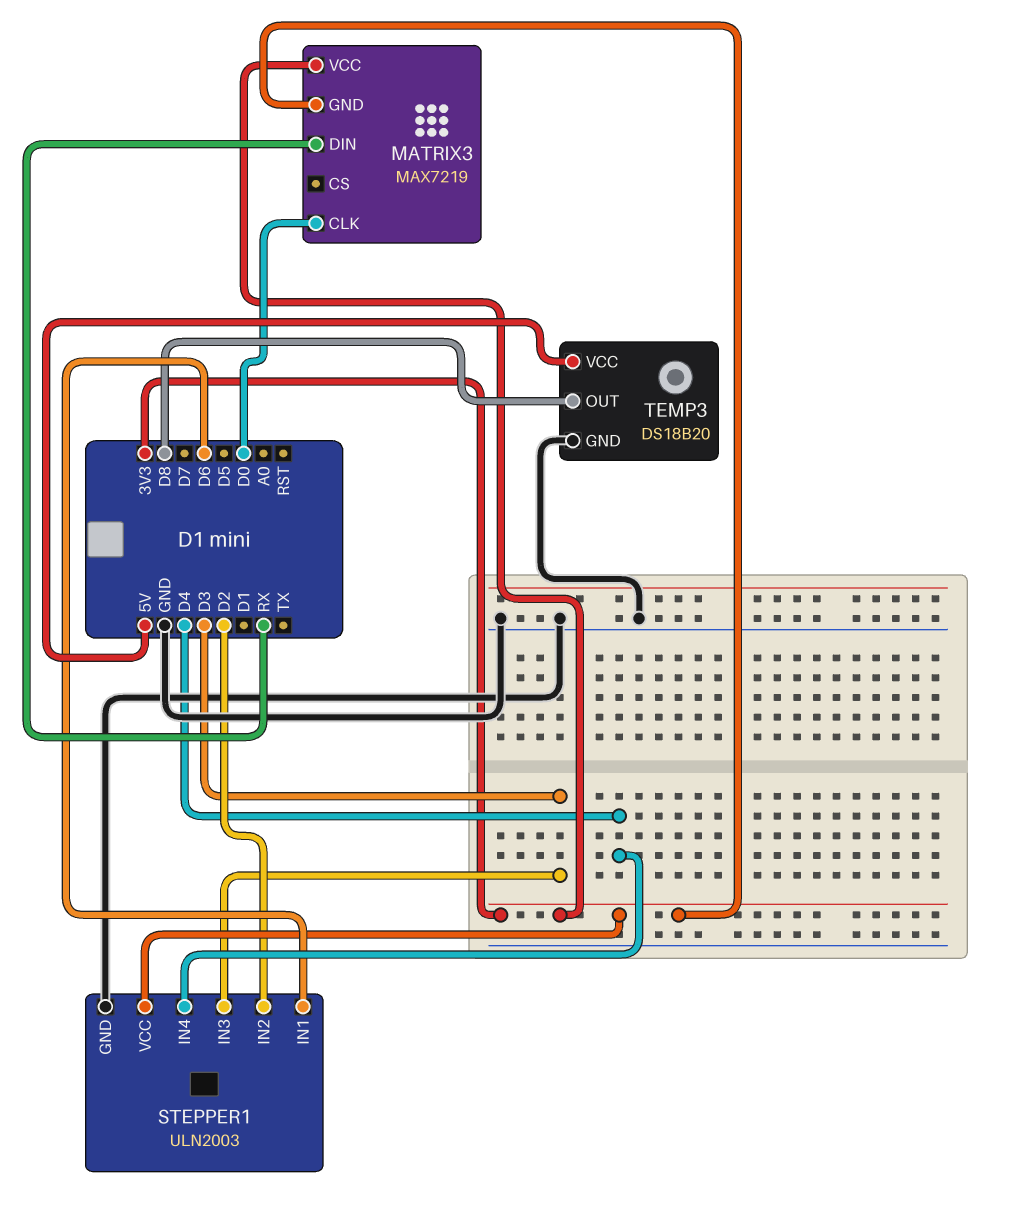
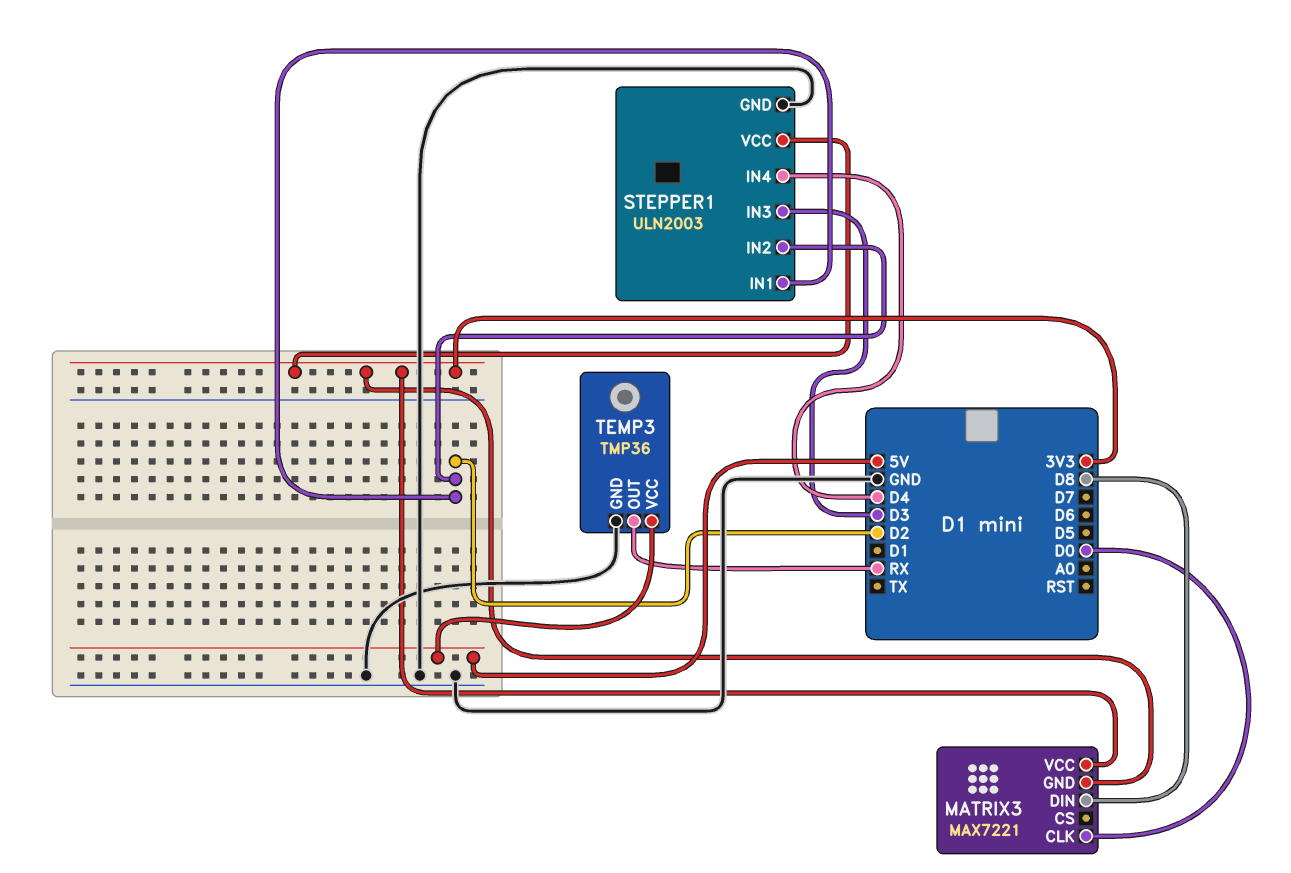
MATRIX3: MAX7219 -> MAX7221
MATRIX3 pin DIN: RX -> D8
STEPPER1 pin IN1: D6 -> D2
TEMP3: DS18B20 -> TMP36
TEMP3 pin OUT: D8 -> RX

